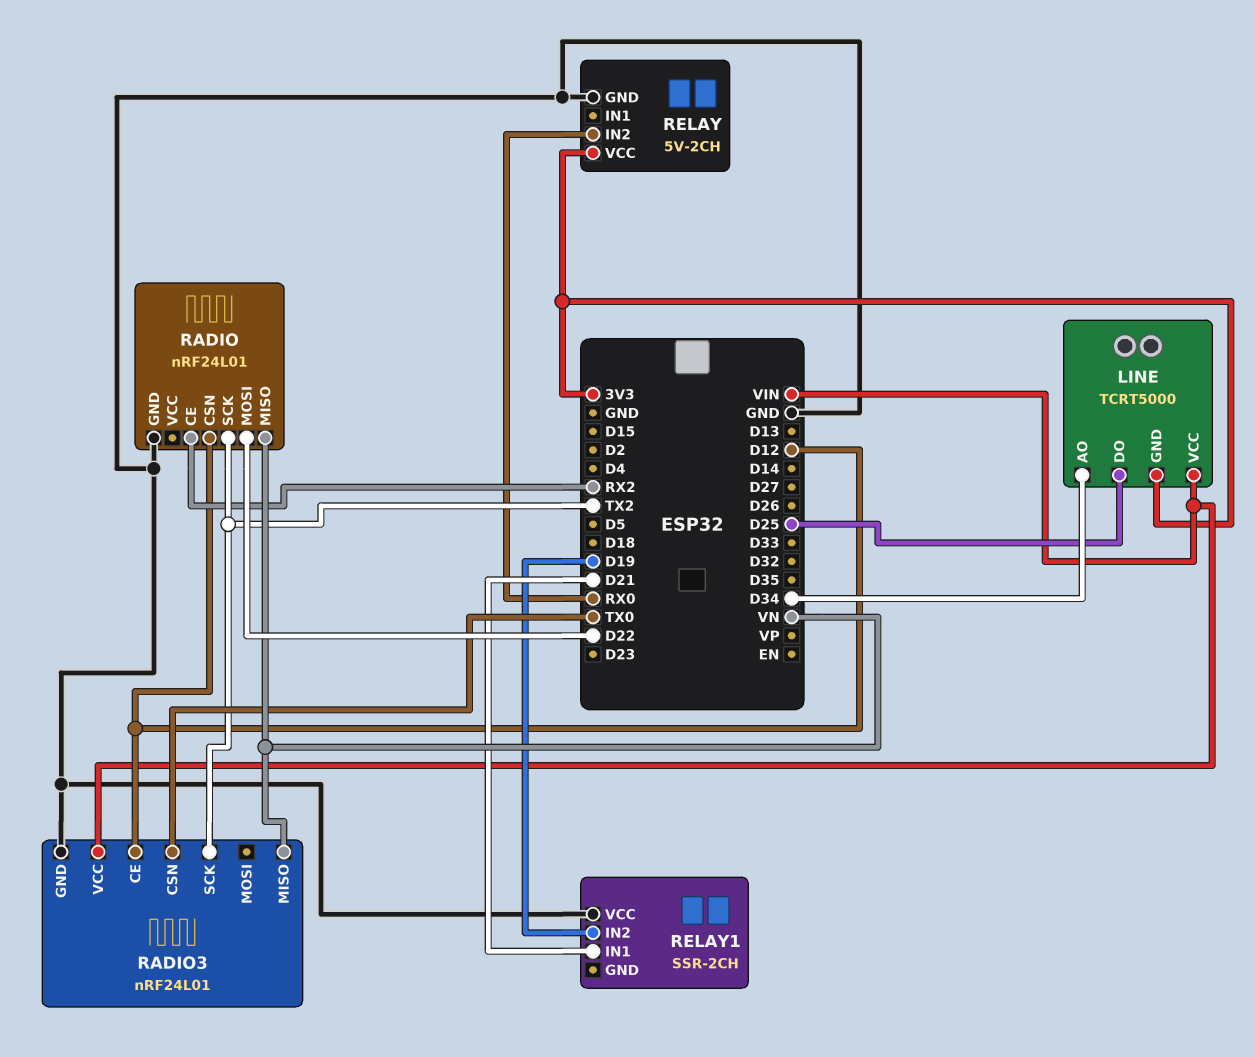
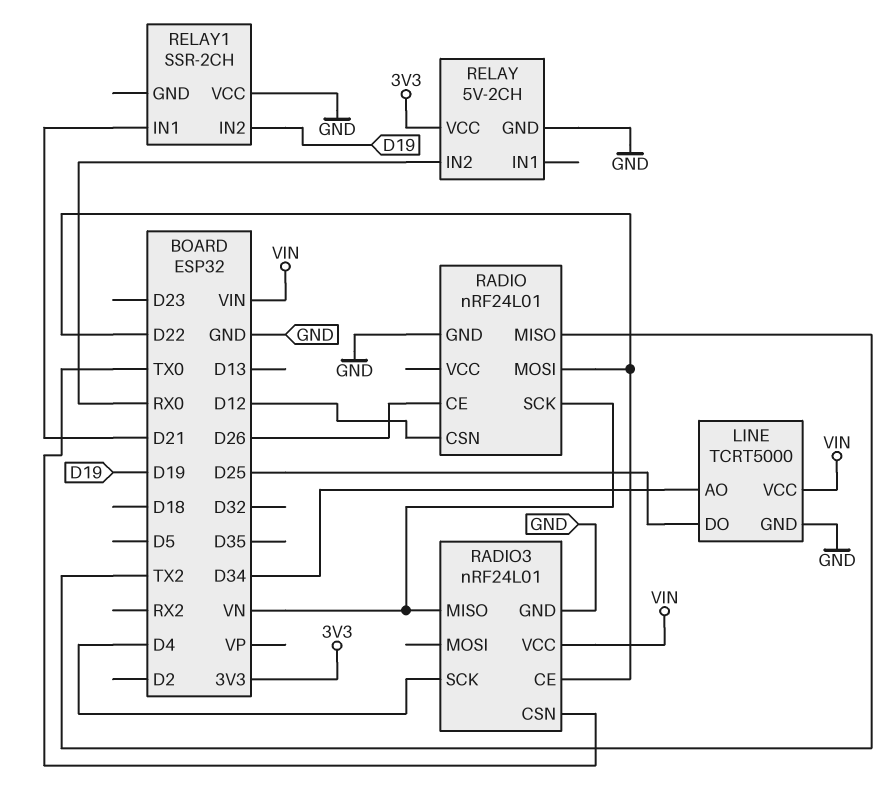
LINE pin GND: 3V3 -> GND
RADIO pin CE: RX2 -> D26
RADIO pin MISO: VN -> TX2
RADIO pin SCK: TX2 -> VN
RADIO3 pin CE: D12 -> D22
RADIO3 pin SCK: TX2 -> D4

